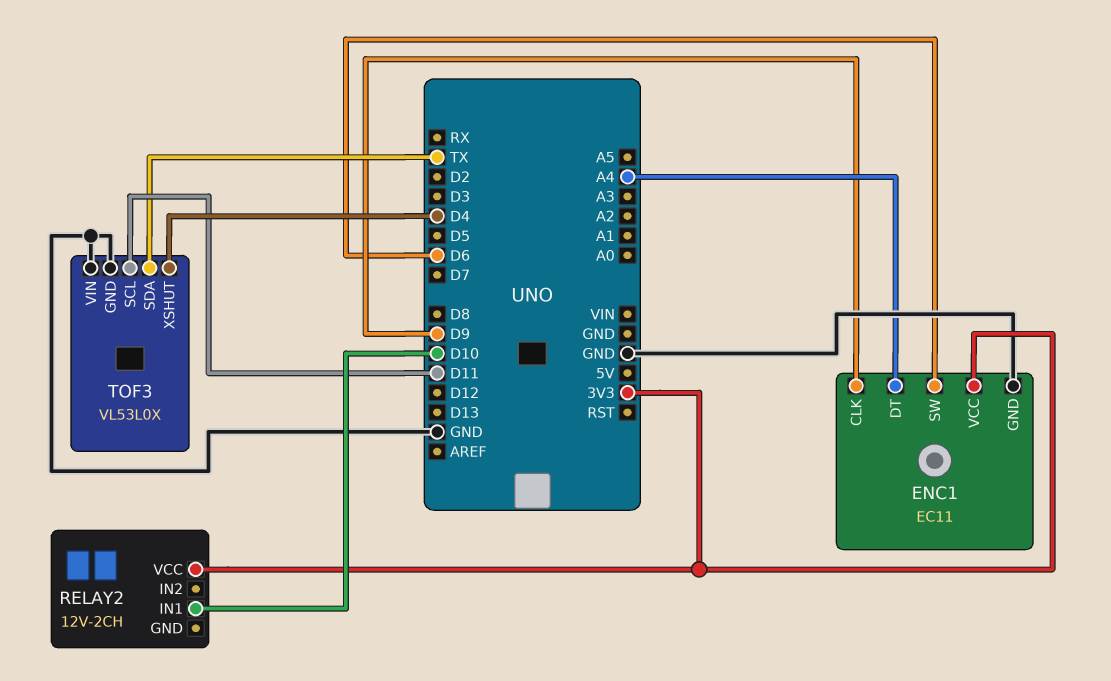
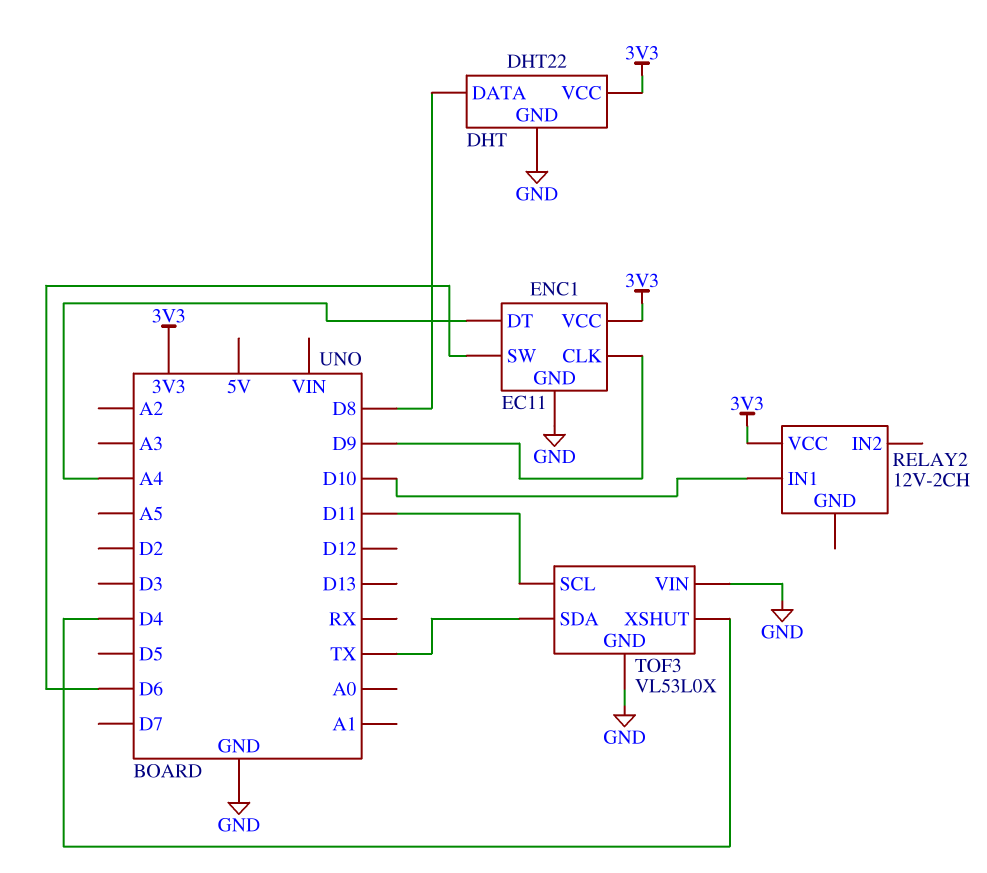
DHT: none -> DHT22
DHT pin DATA: none -> D8
DHT pin GND: none -> GND
DHT pin VCC: none -> 3V3

